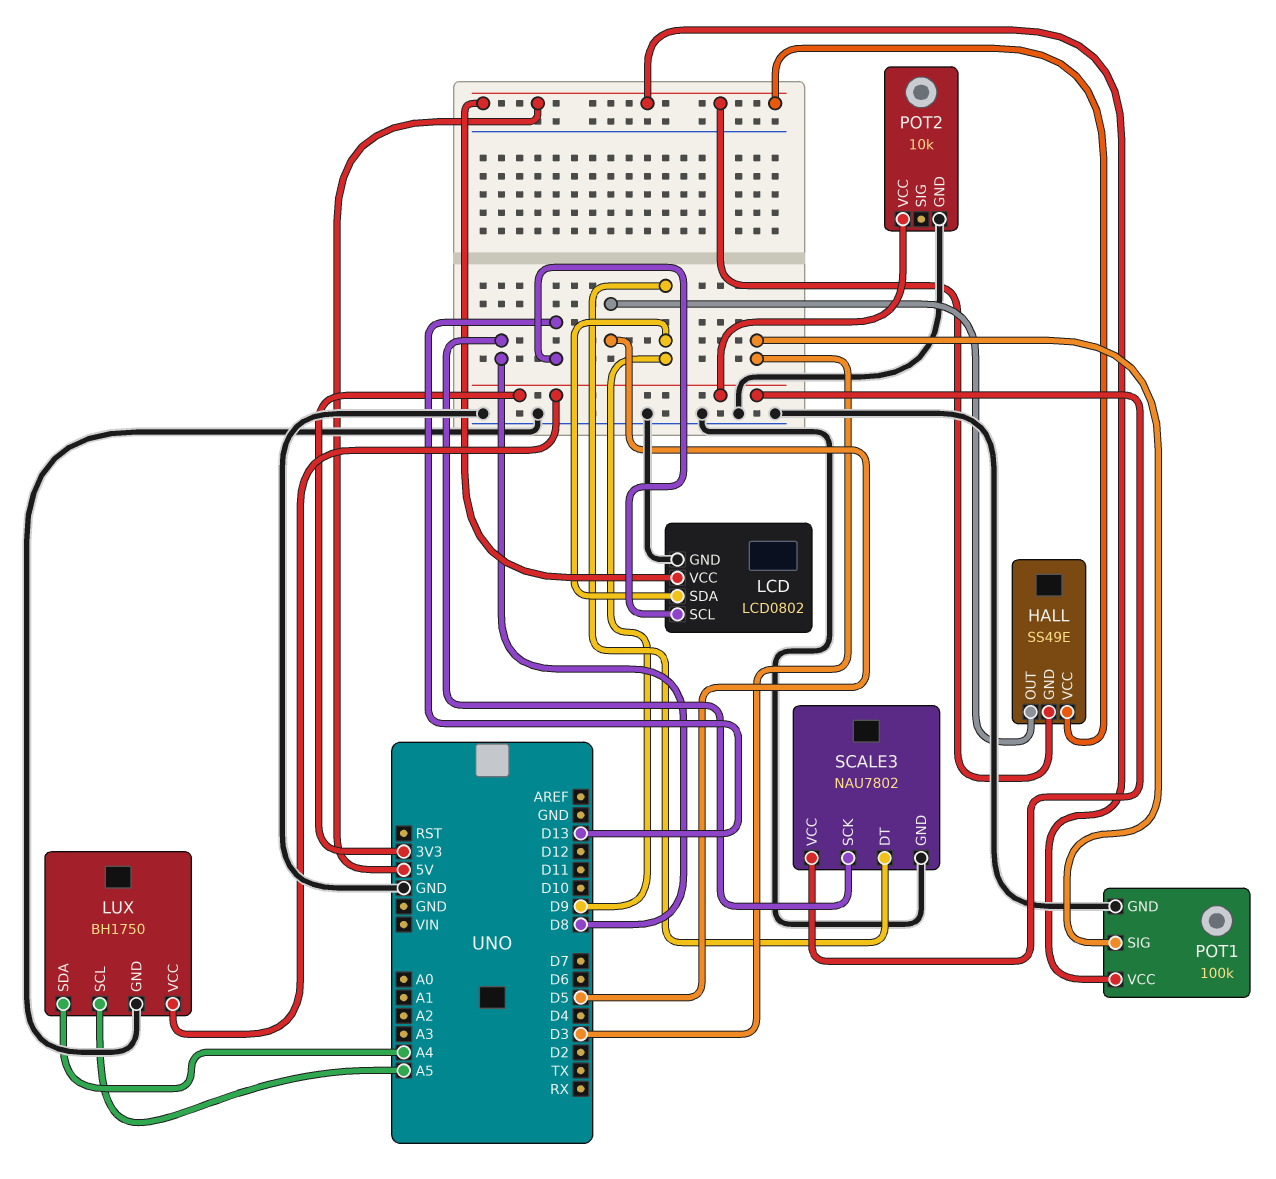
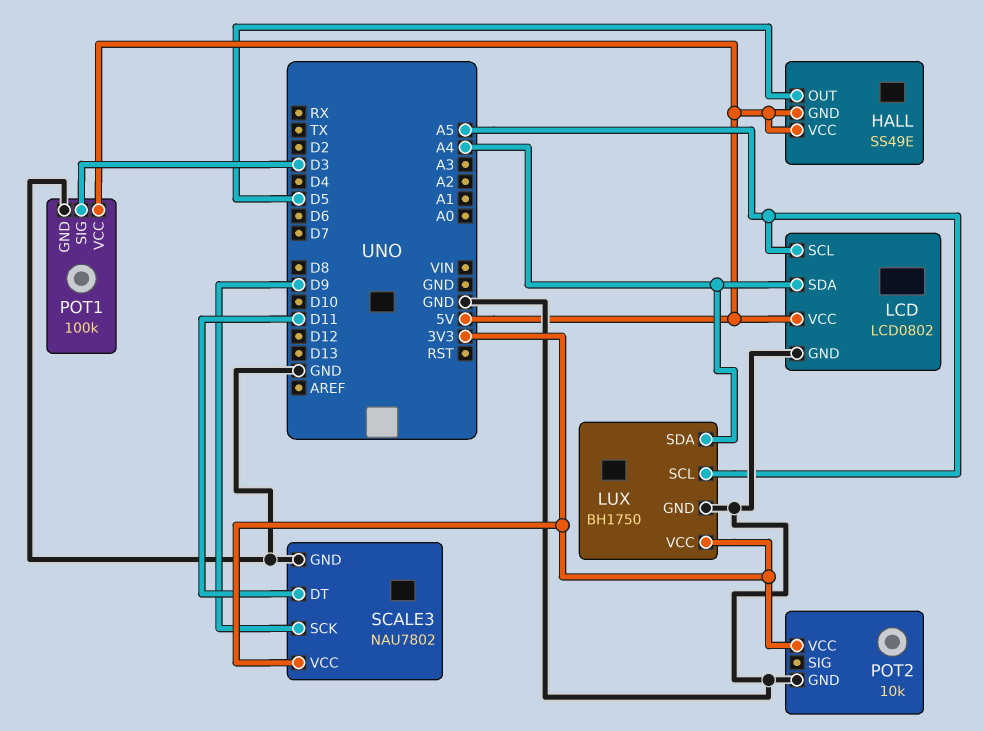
LCD pin SCL: D13 -> A5
LCD pin SDA: D9 -> A4
SCALE3 pin DT: D9 -> D11
SCALE3 pin SCK: D8 -> D9

